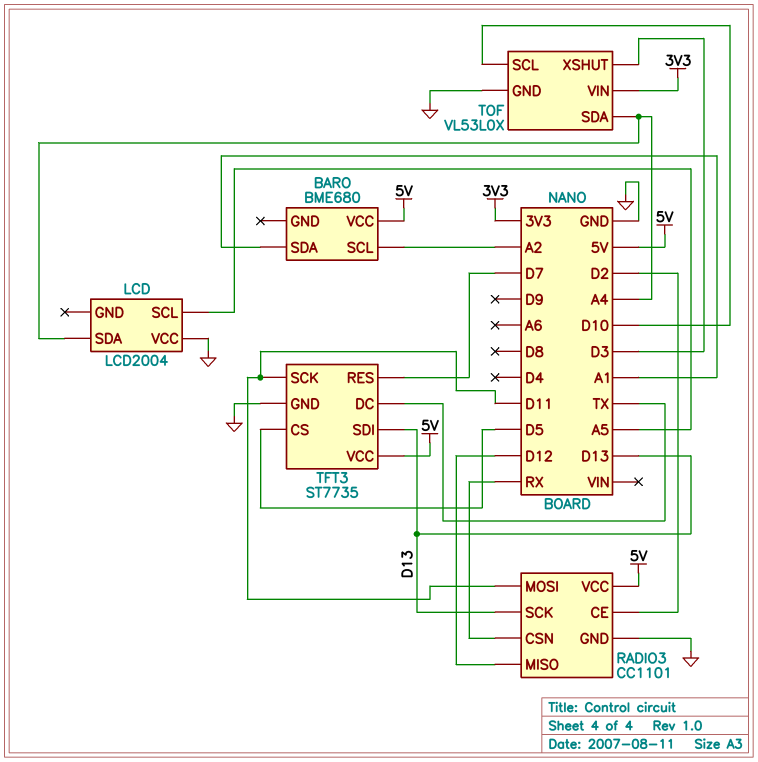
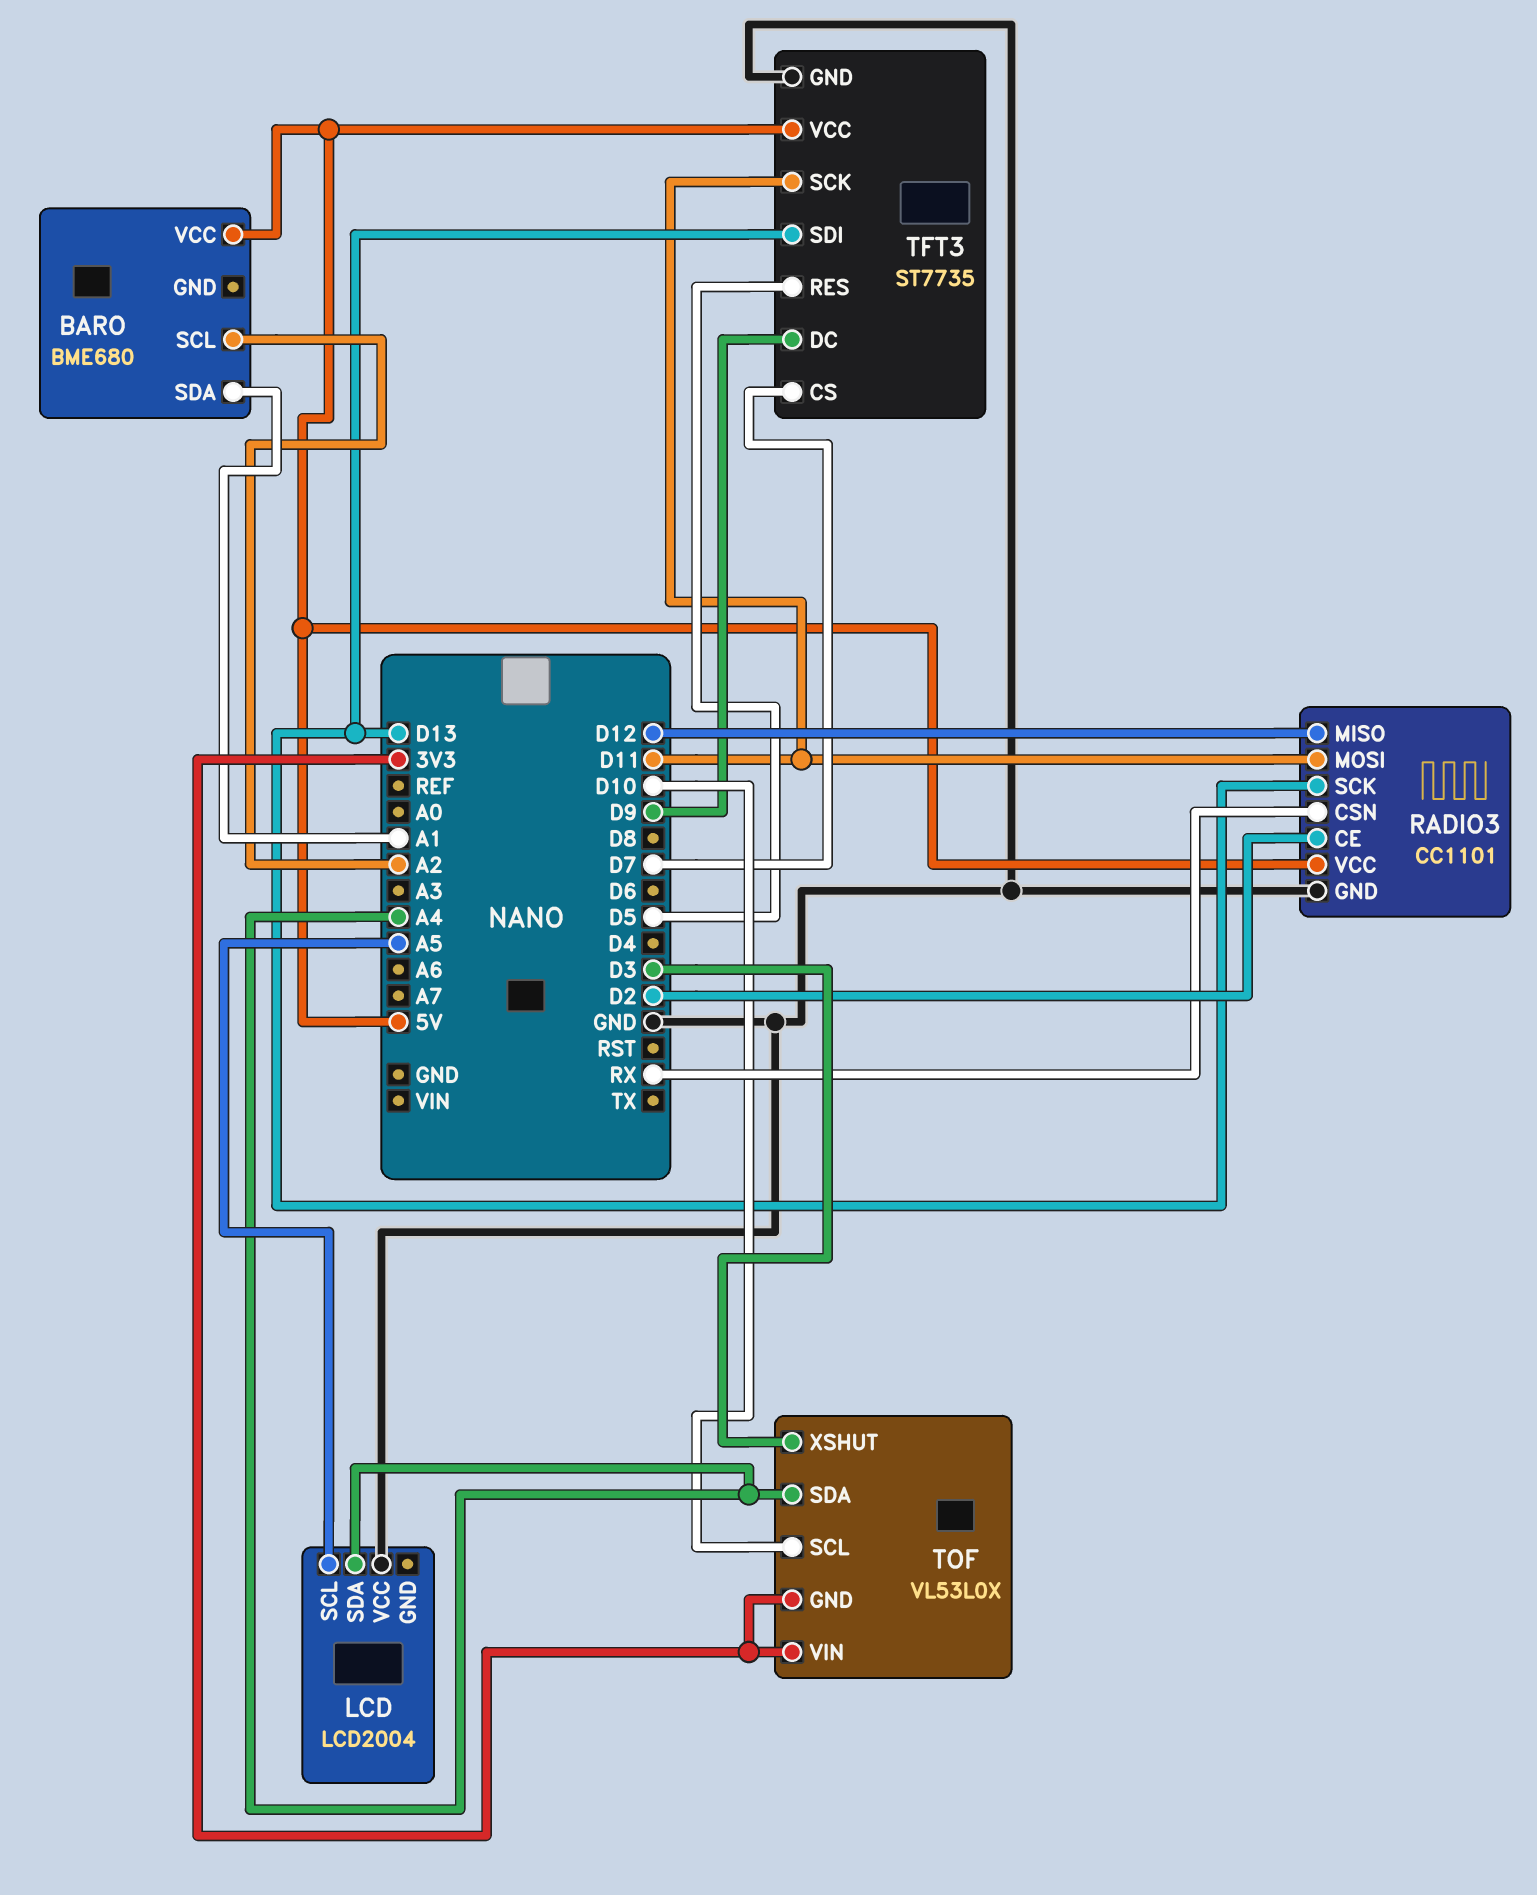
TFT3 pin CS: D5 -> D7
TFT3 pin DC: TX -> D9
TFT3 pin RES: D7 -> D5
TOF pin GND: GND -> 3V3

